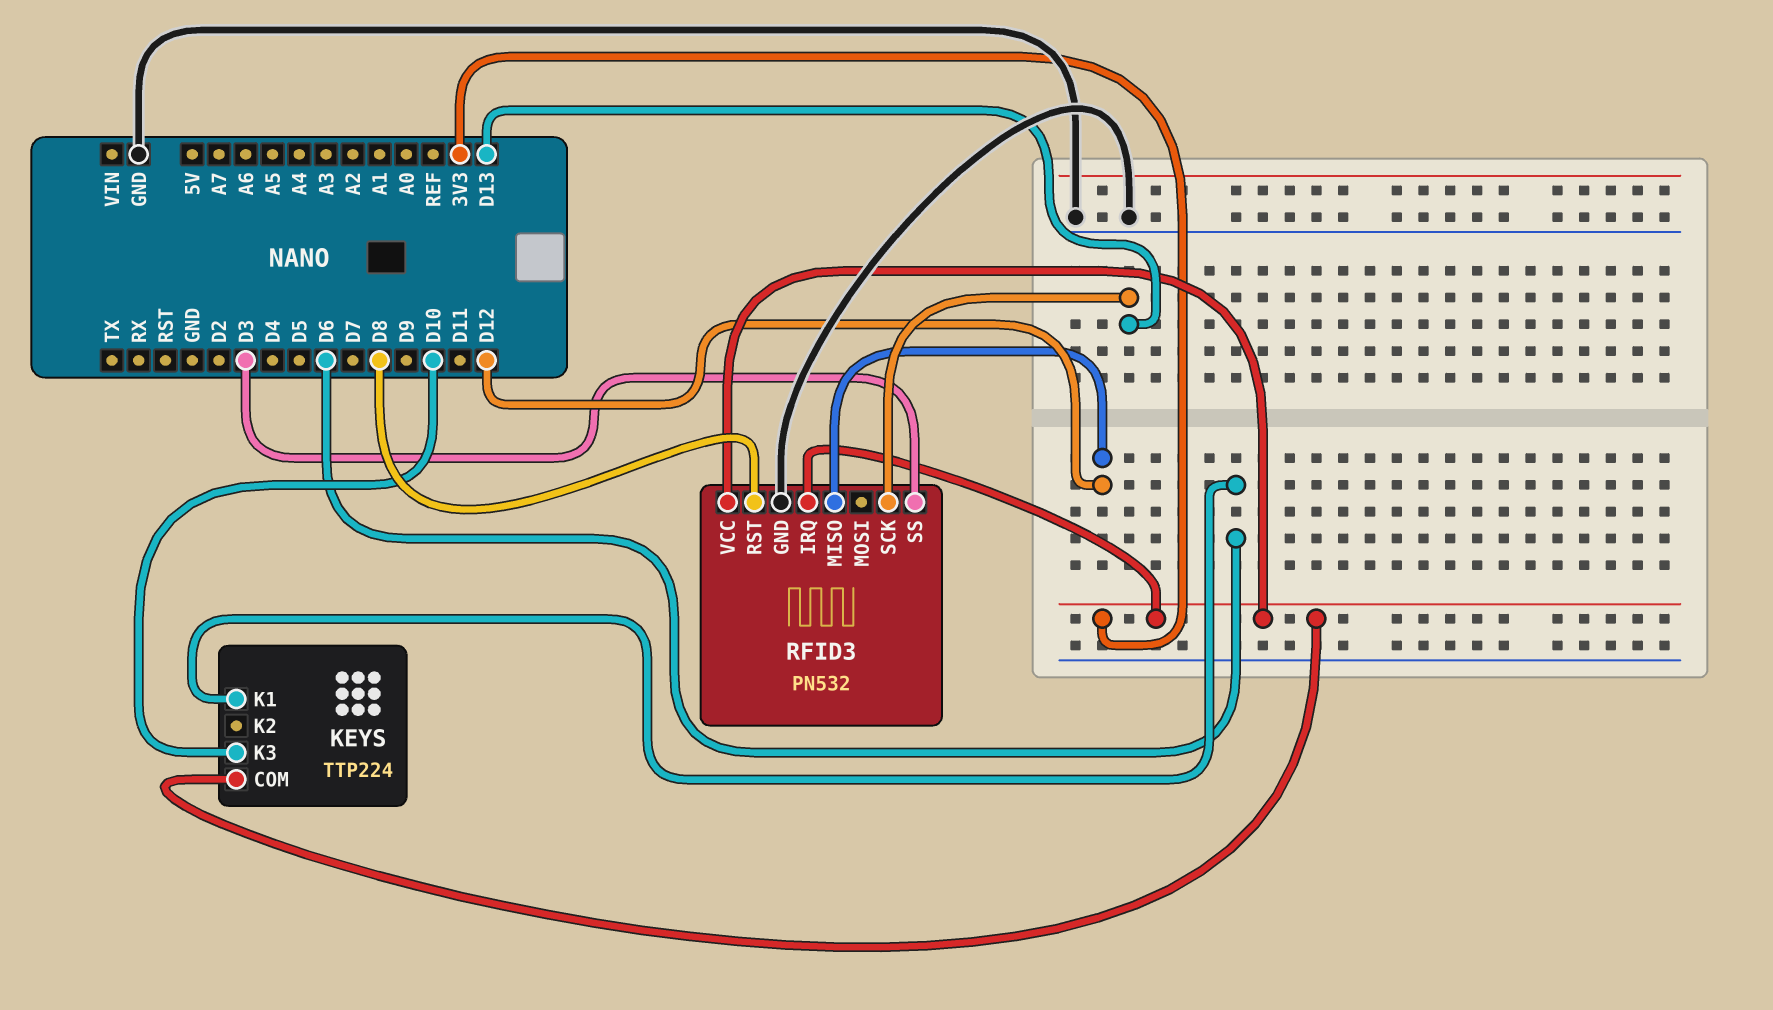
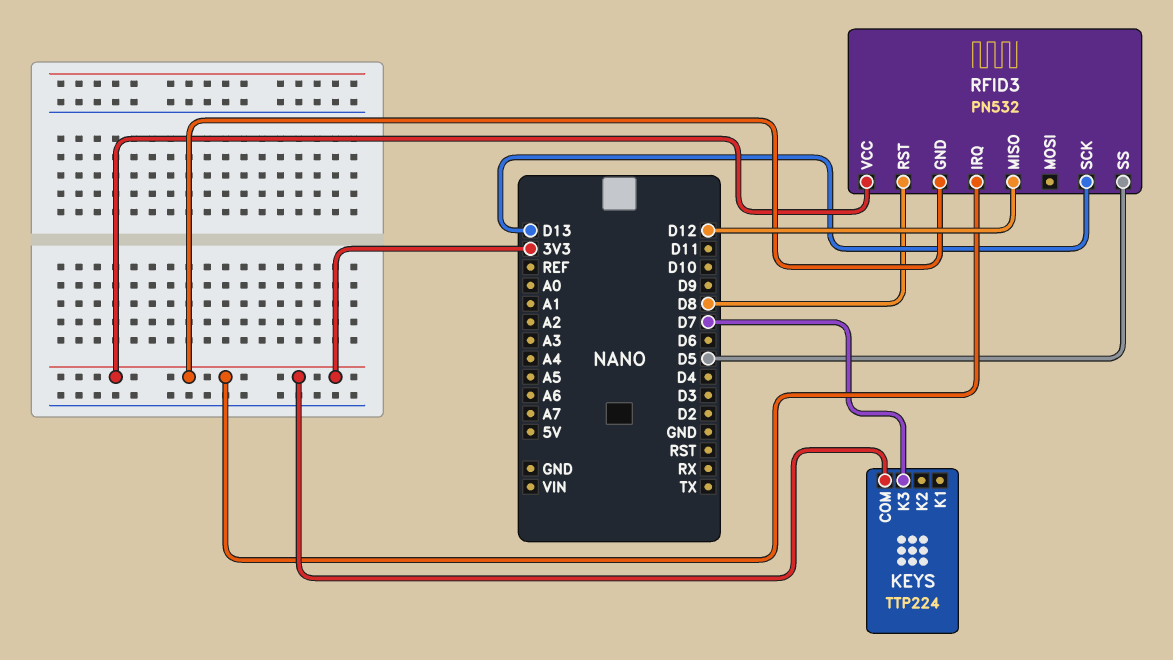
KEYS pin K1: D6 -> none
KEYS pin K3: D10 -> D7
RFID3 pin GND: GND -> 3V3
RFID3 pin SS: D3 -> D5

